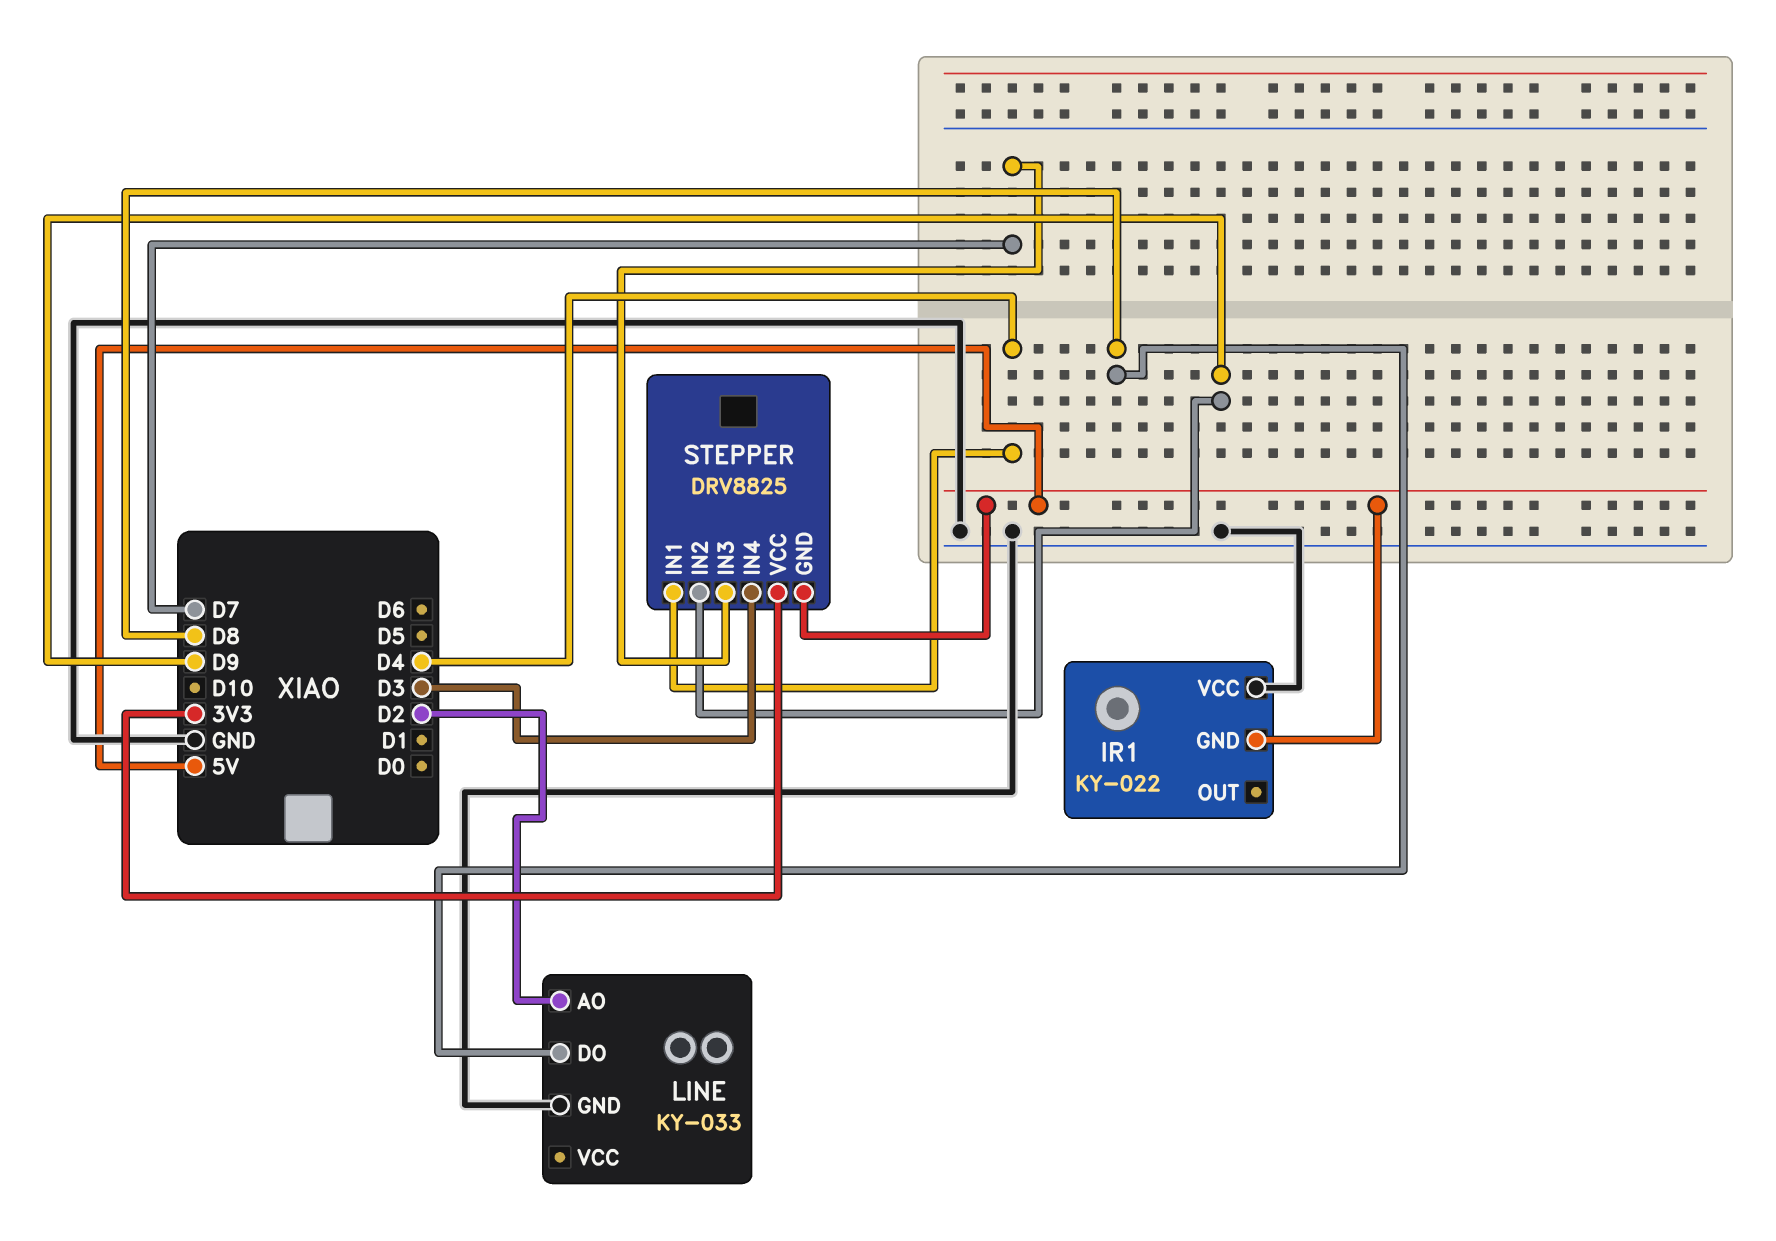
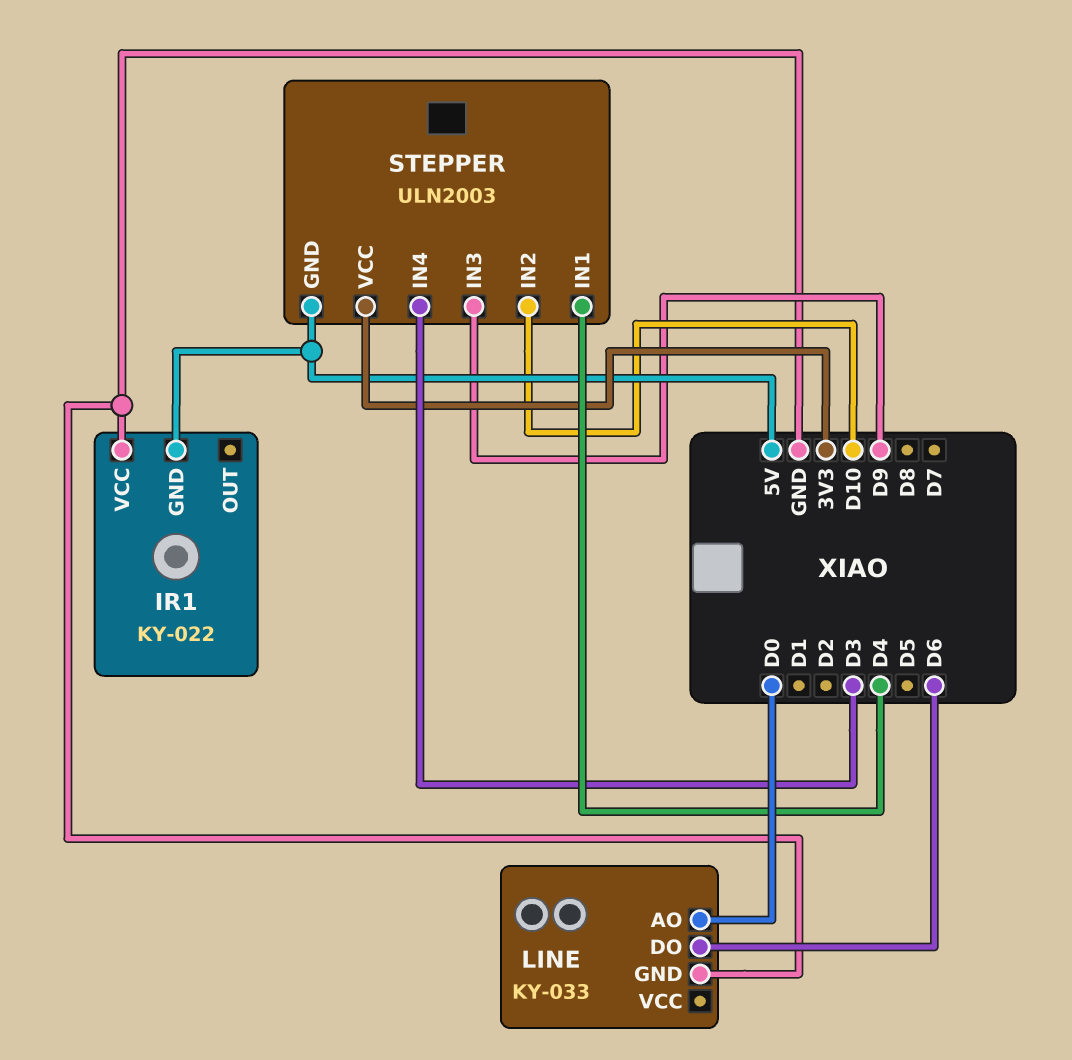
LINE pin AO: D2 -> D0
LINE pin DO: D8 -> D6
STEPPER: DRV8825 -> ULN2003
STEPPER pin IN2: D9 -> D10
STEPPER pin IN3: D7 -> D9

